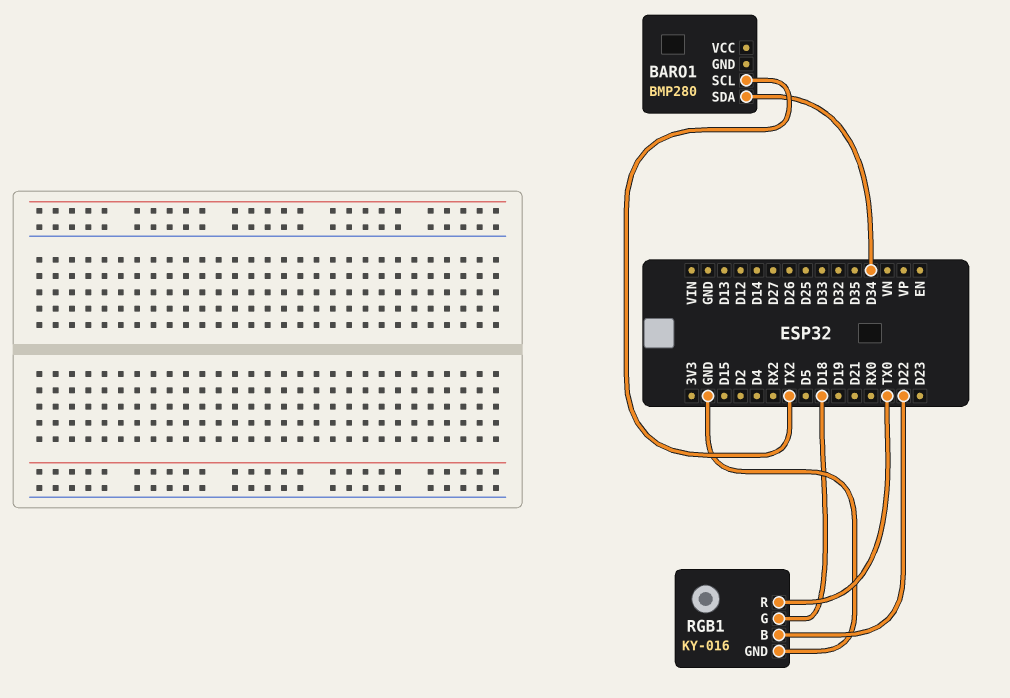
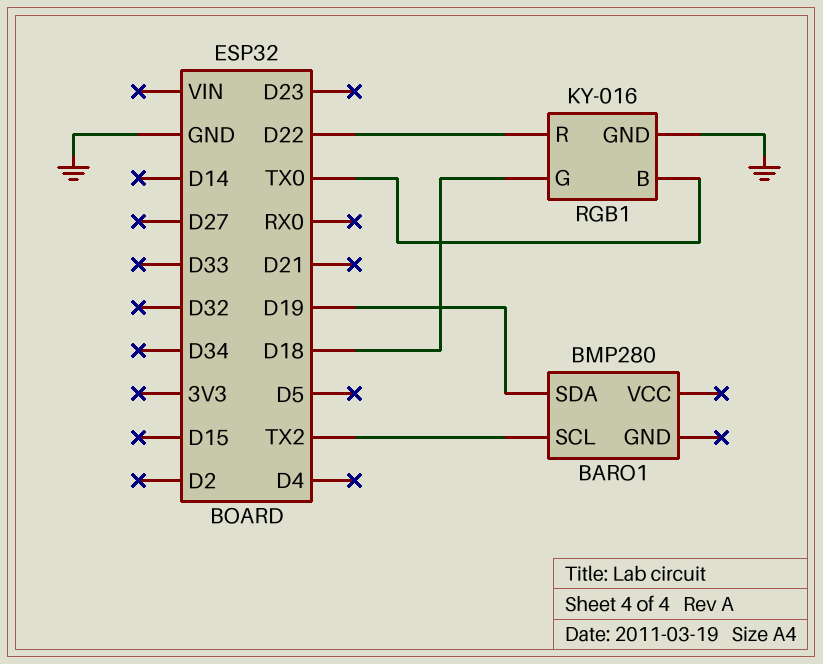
BARO1 pin SDA: D34 -> D19
RGB1 pin B: D22 -> TX0
RGB1 pin R: TX0 -> D22

